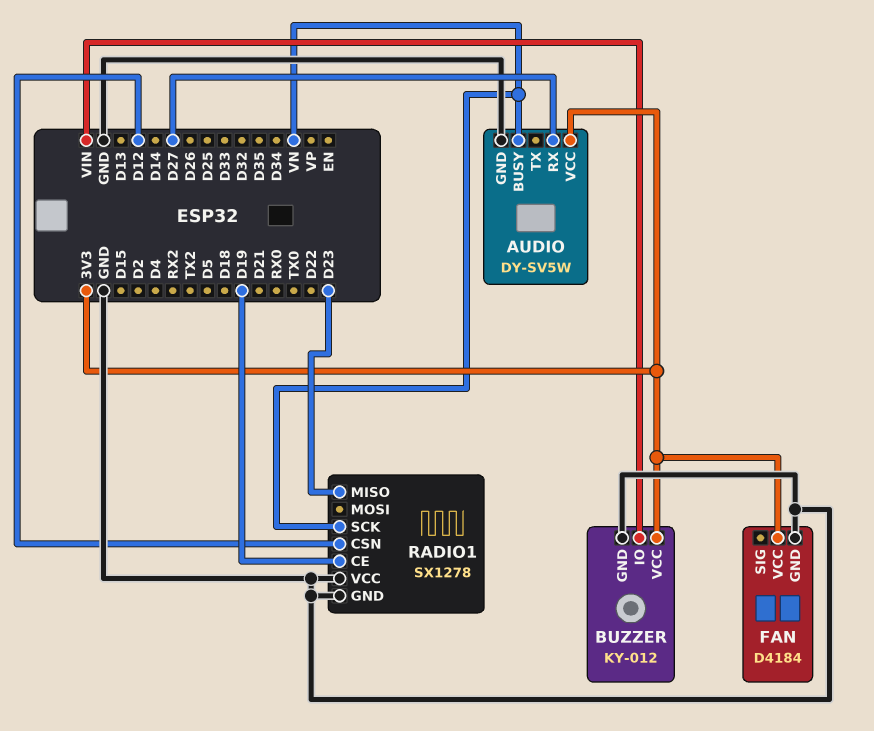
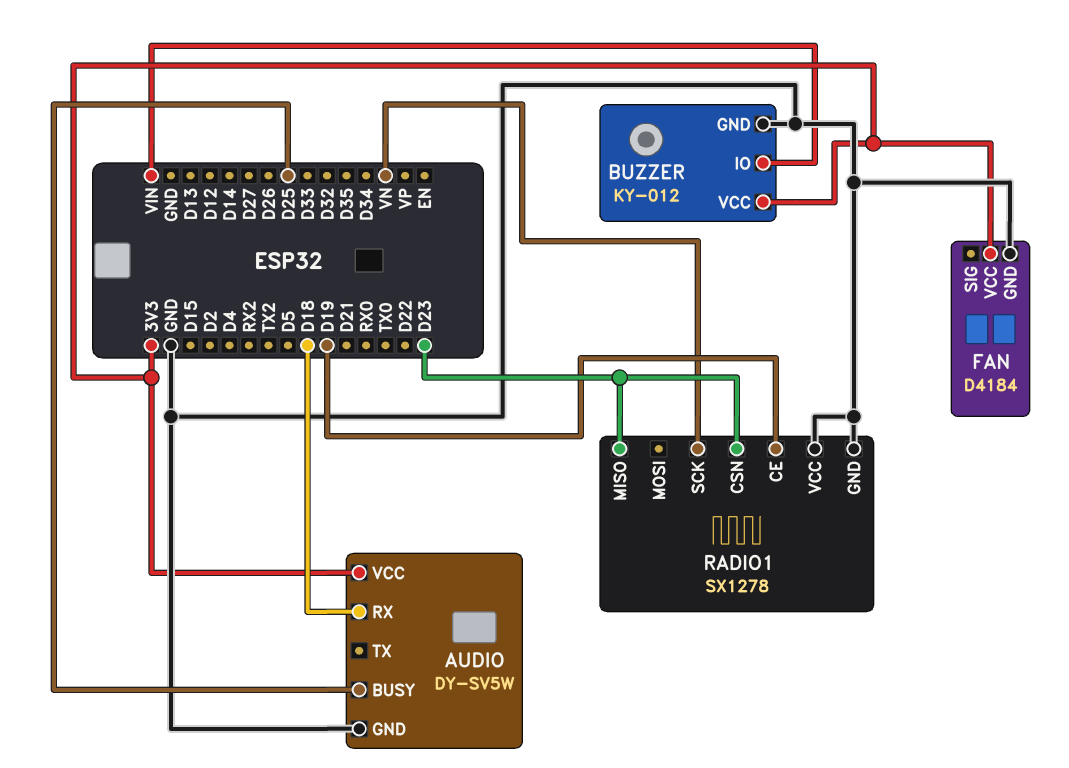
AUDIO pin BUSY: VN -> D25
AUDIO pin RX: D27 -> D18
RADIO1 pin CSN: D12 -> D23

